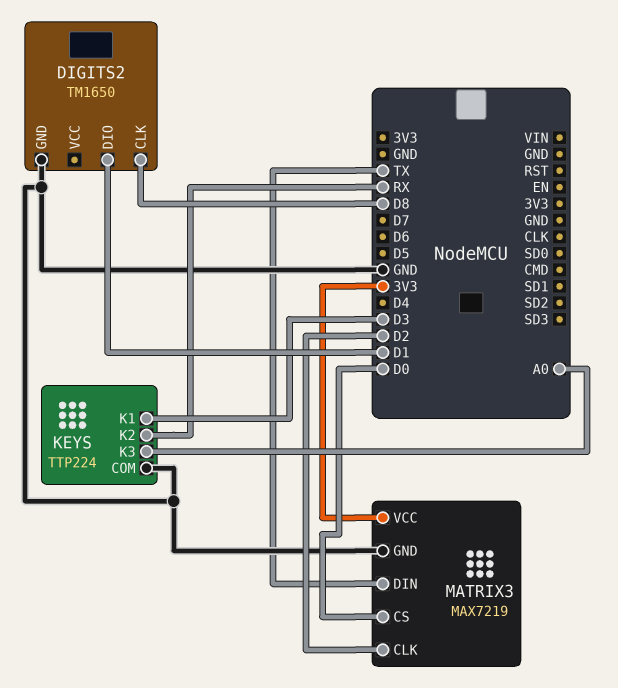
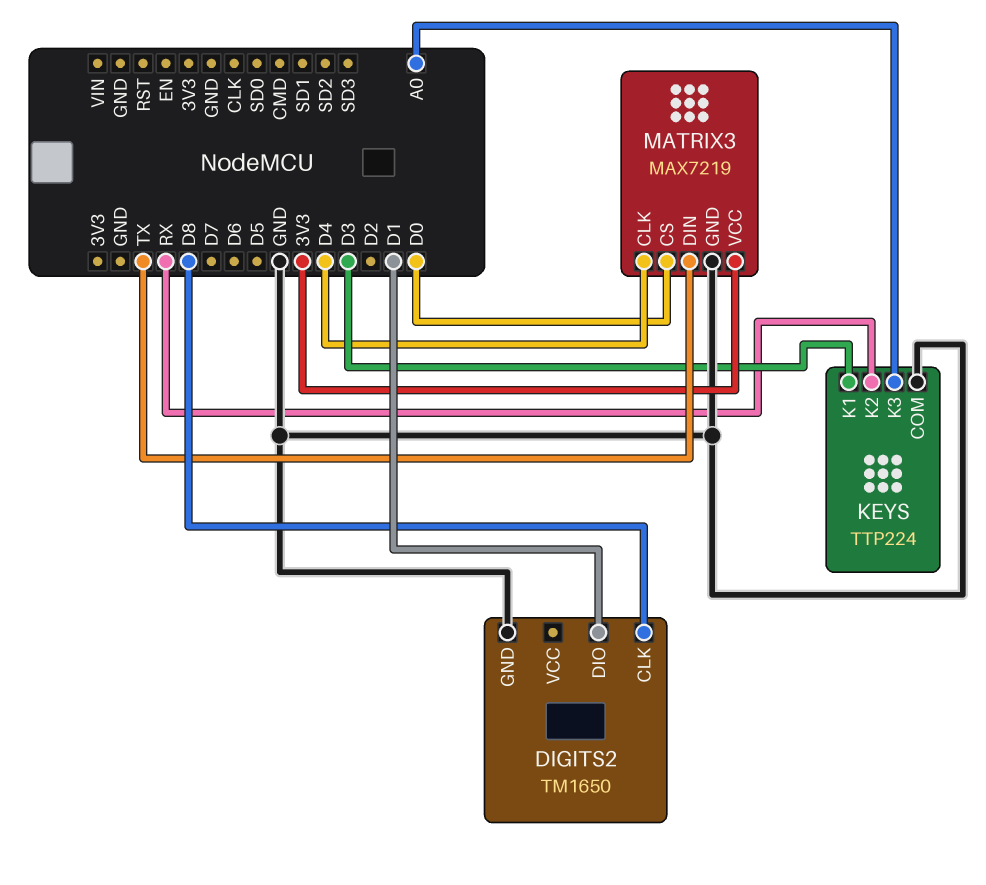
MATRIX3 pin CLK: D2 -> D4

